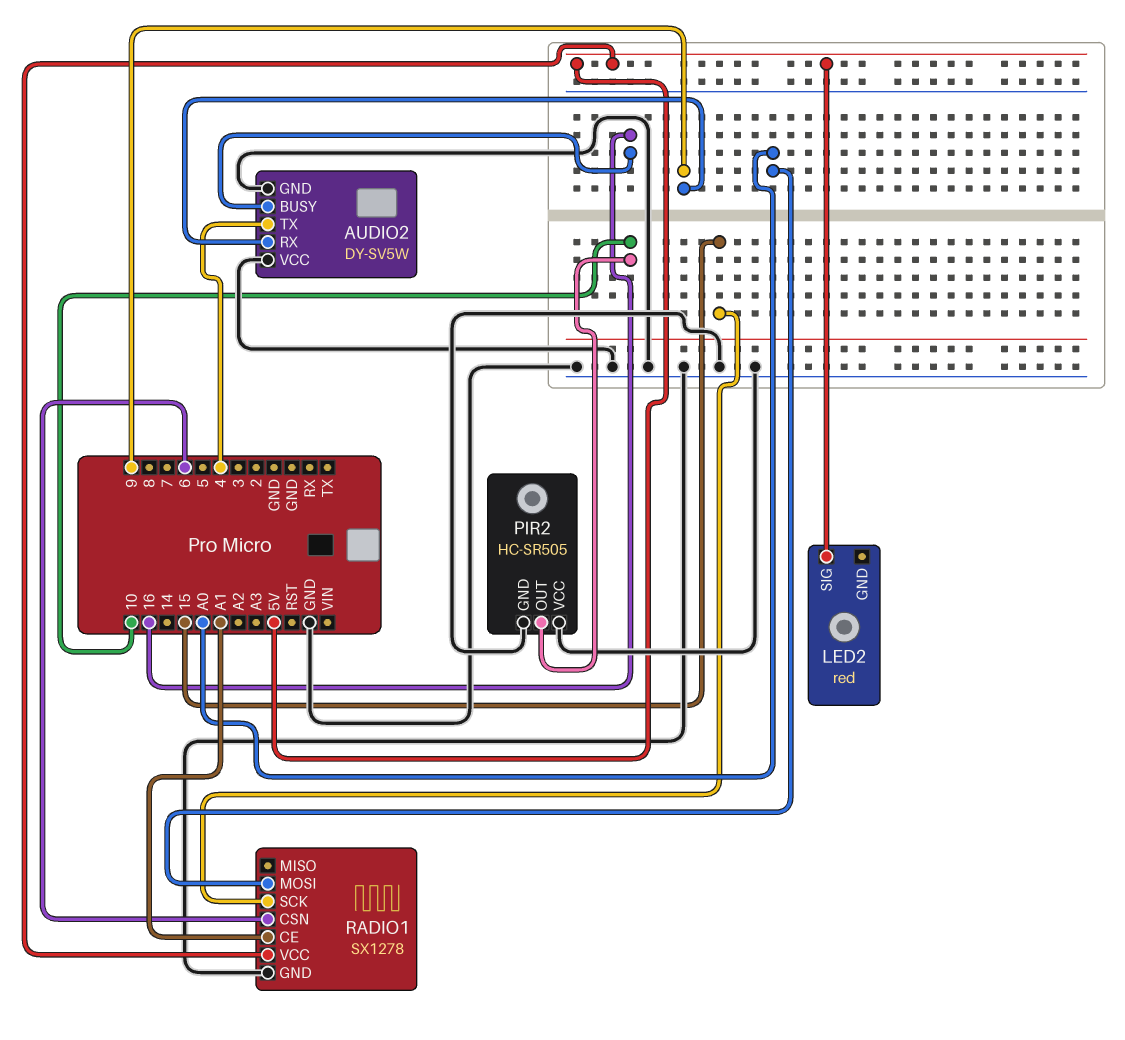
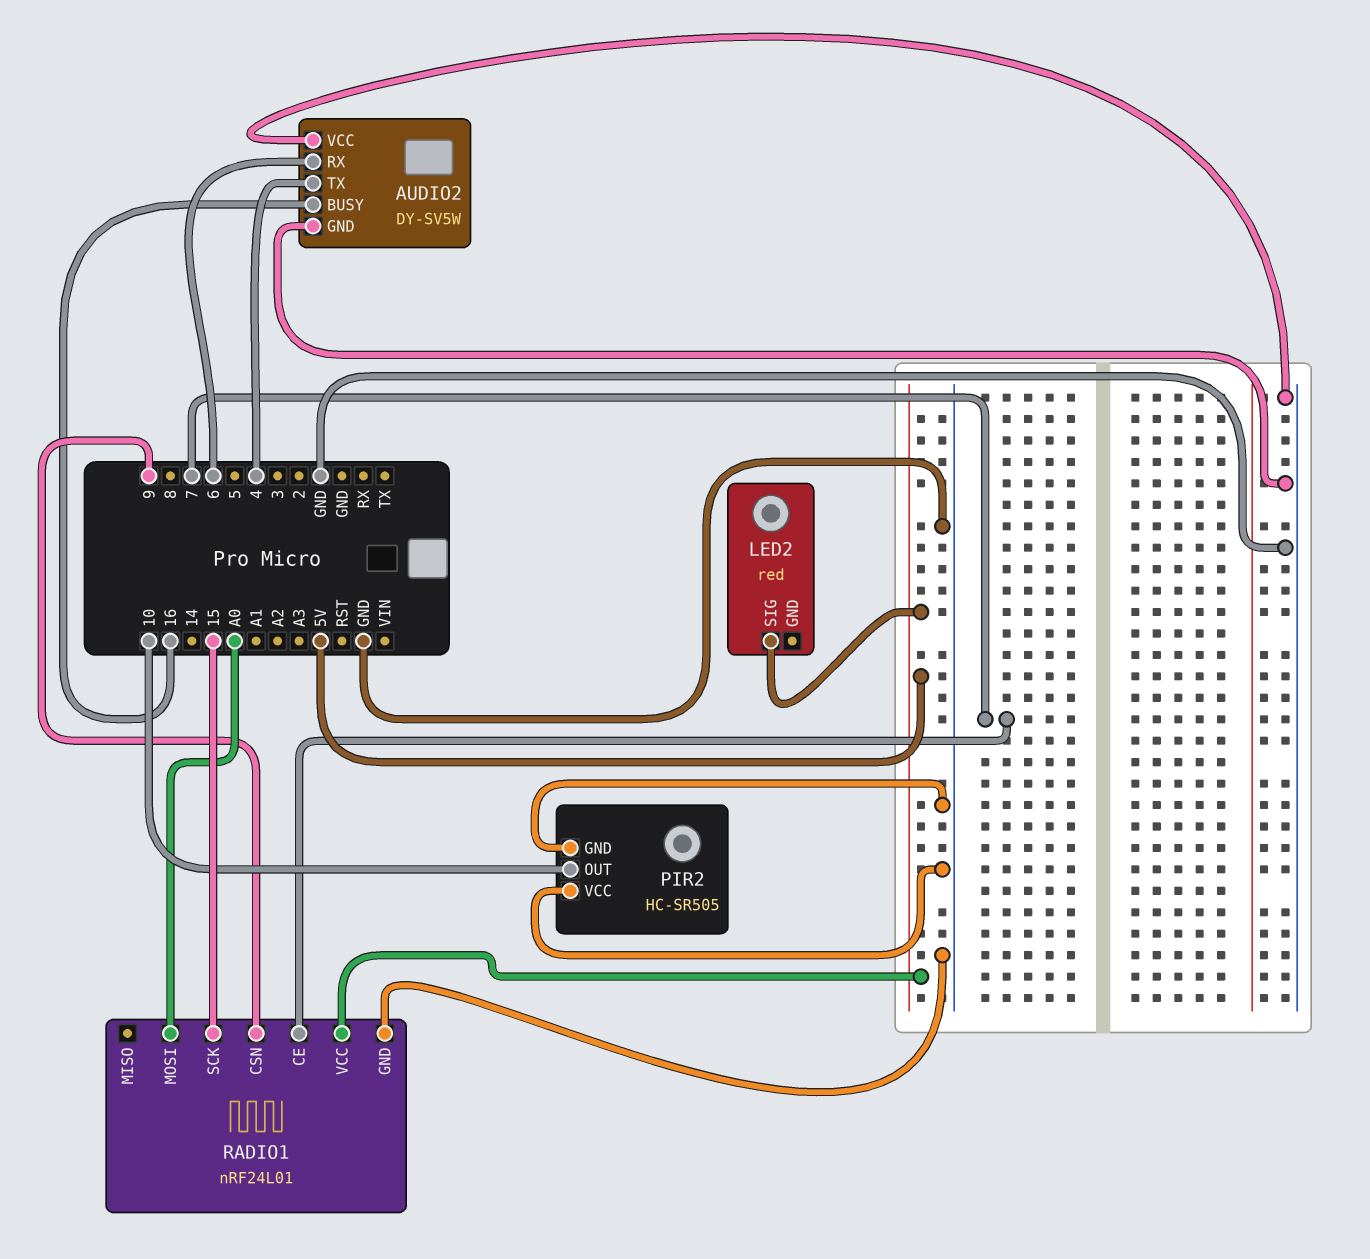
AUDIO2 pin RX: 9 -> 6
RADIO1: SX1278 -> nRF24L01
RADIO1 pin CE: A1 -> 7
RADIO1 pin CSN: 6 -> 9

